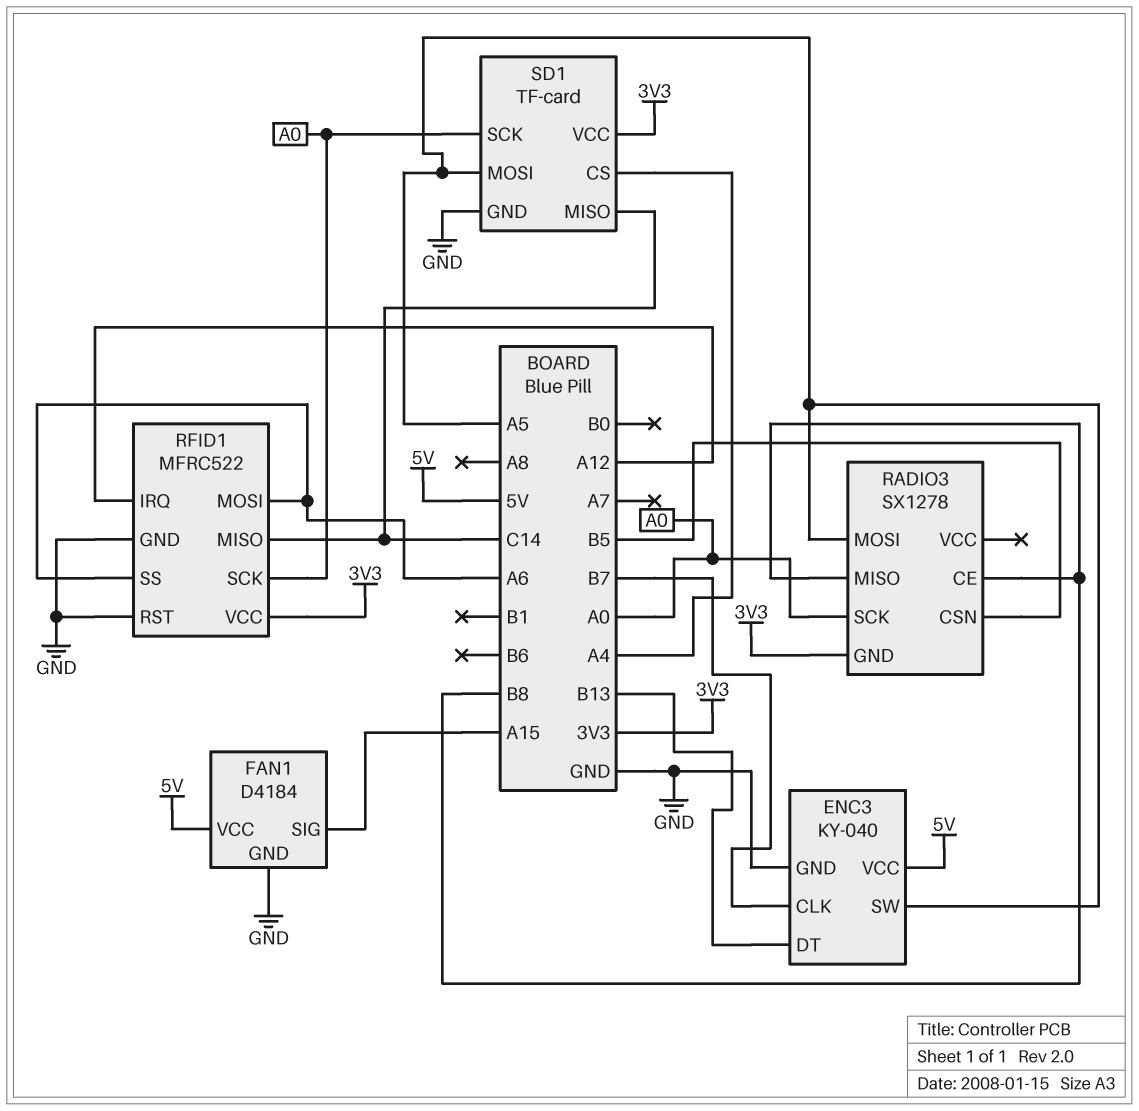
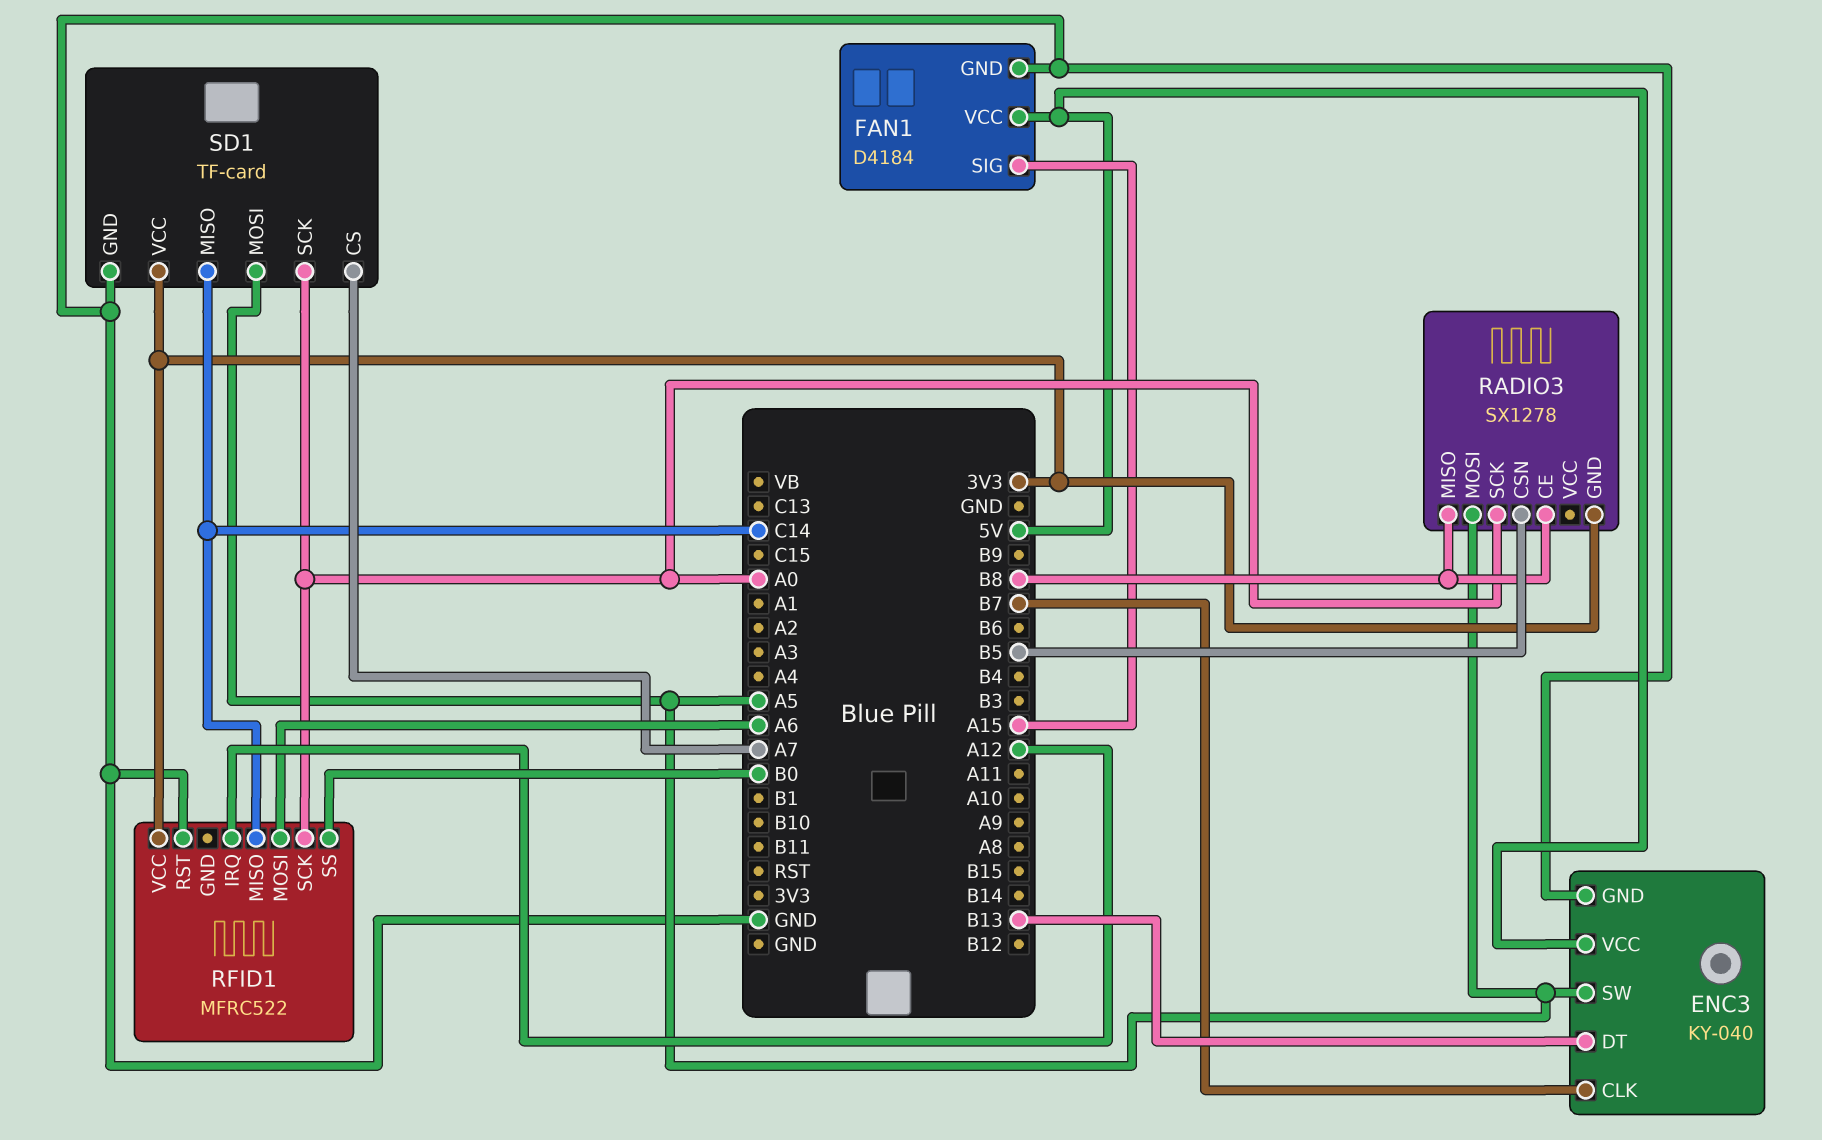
RFID1 pin GND: GND -> none
RFID1 pin SS: A6 -> B0
SD1 pin CS: A4 -> A7

